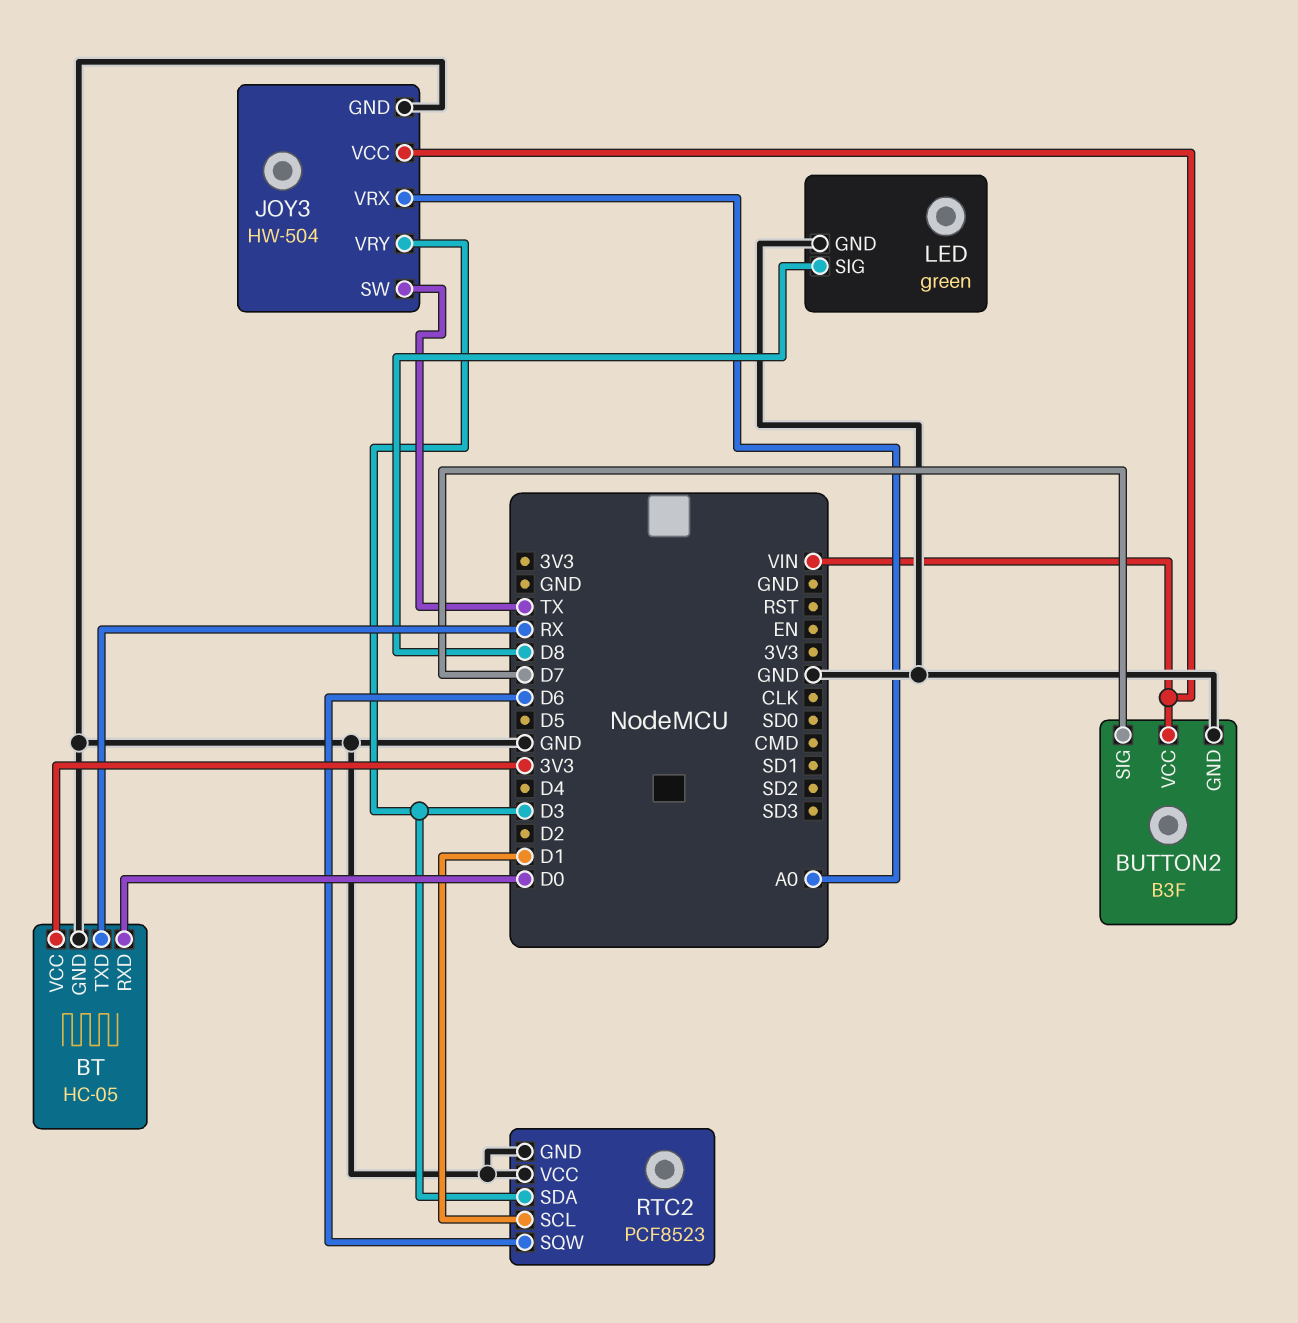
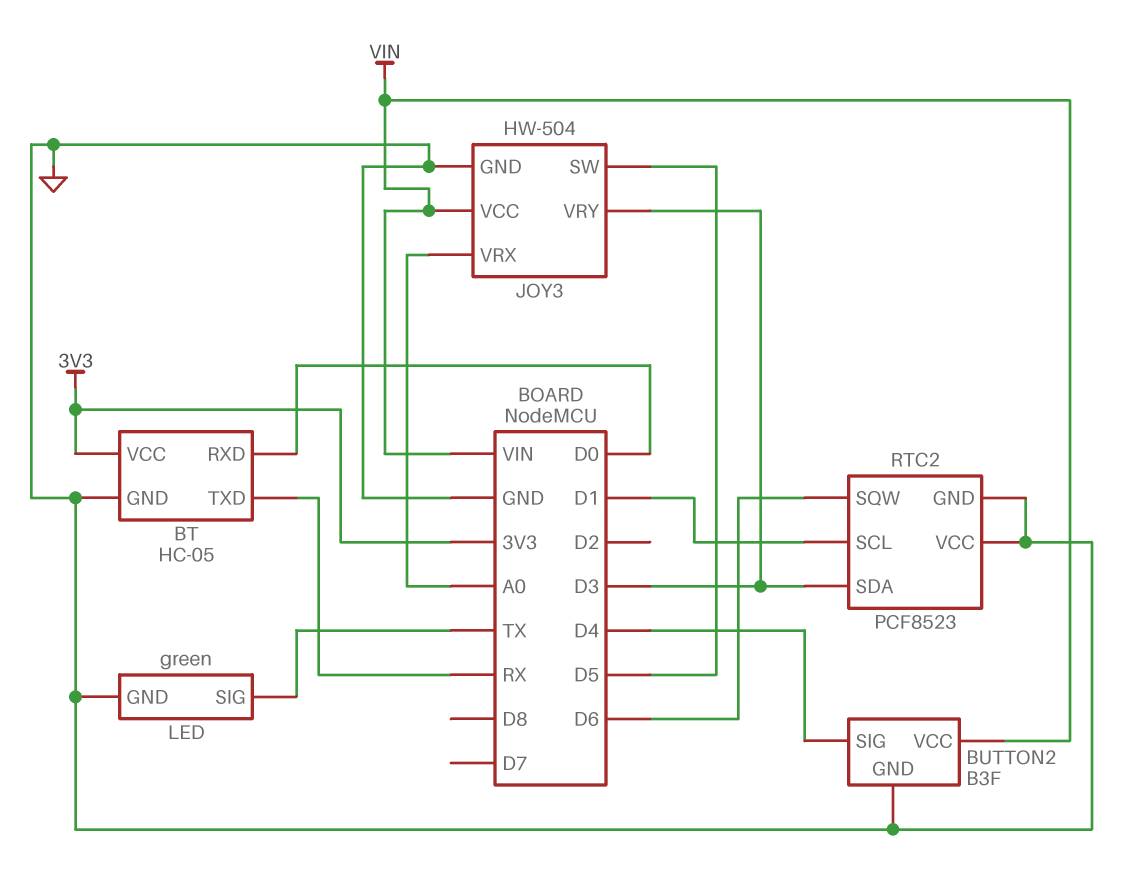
BUTTON2 pin SIG: D7 -> D4
JOY3 pin SW: TX -> D5
LED pin SIG: D8 -> TX

